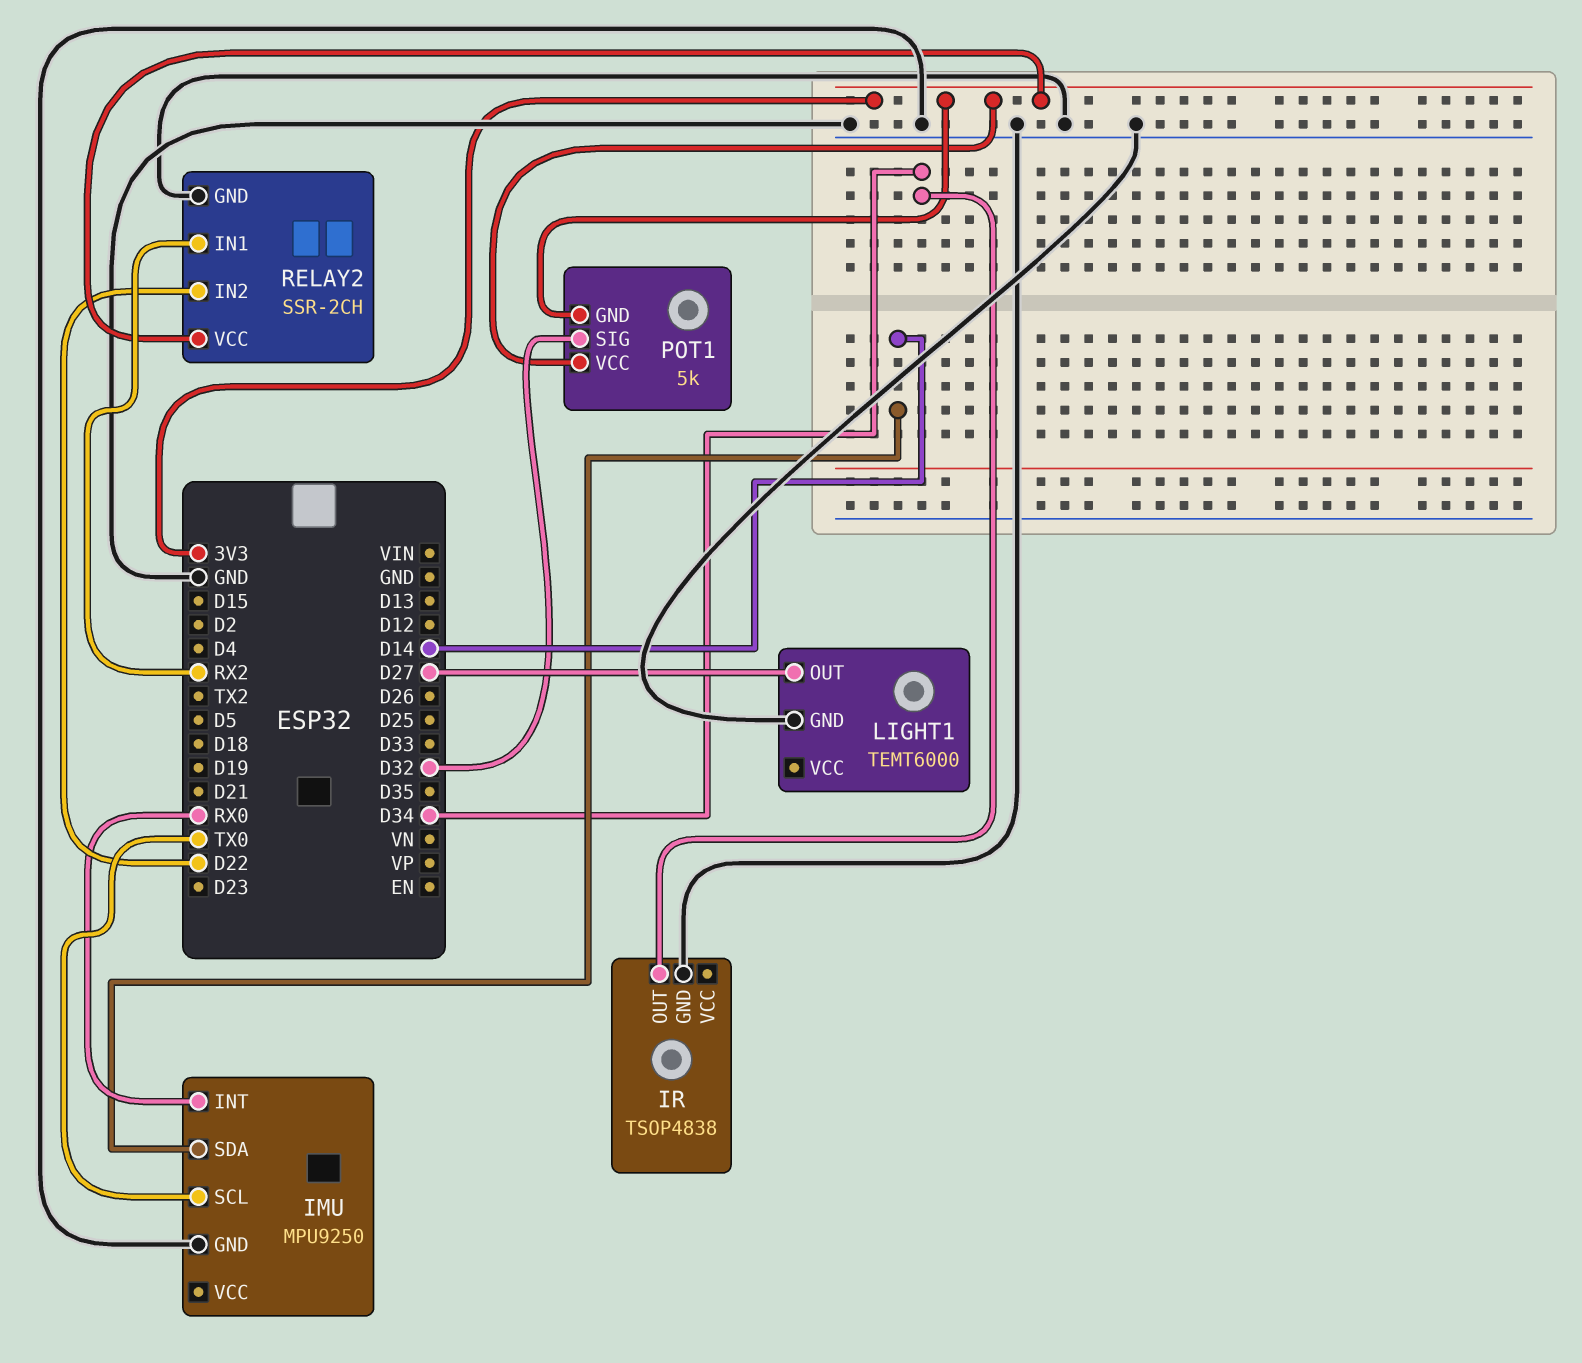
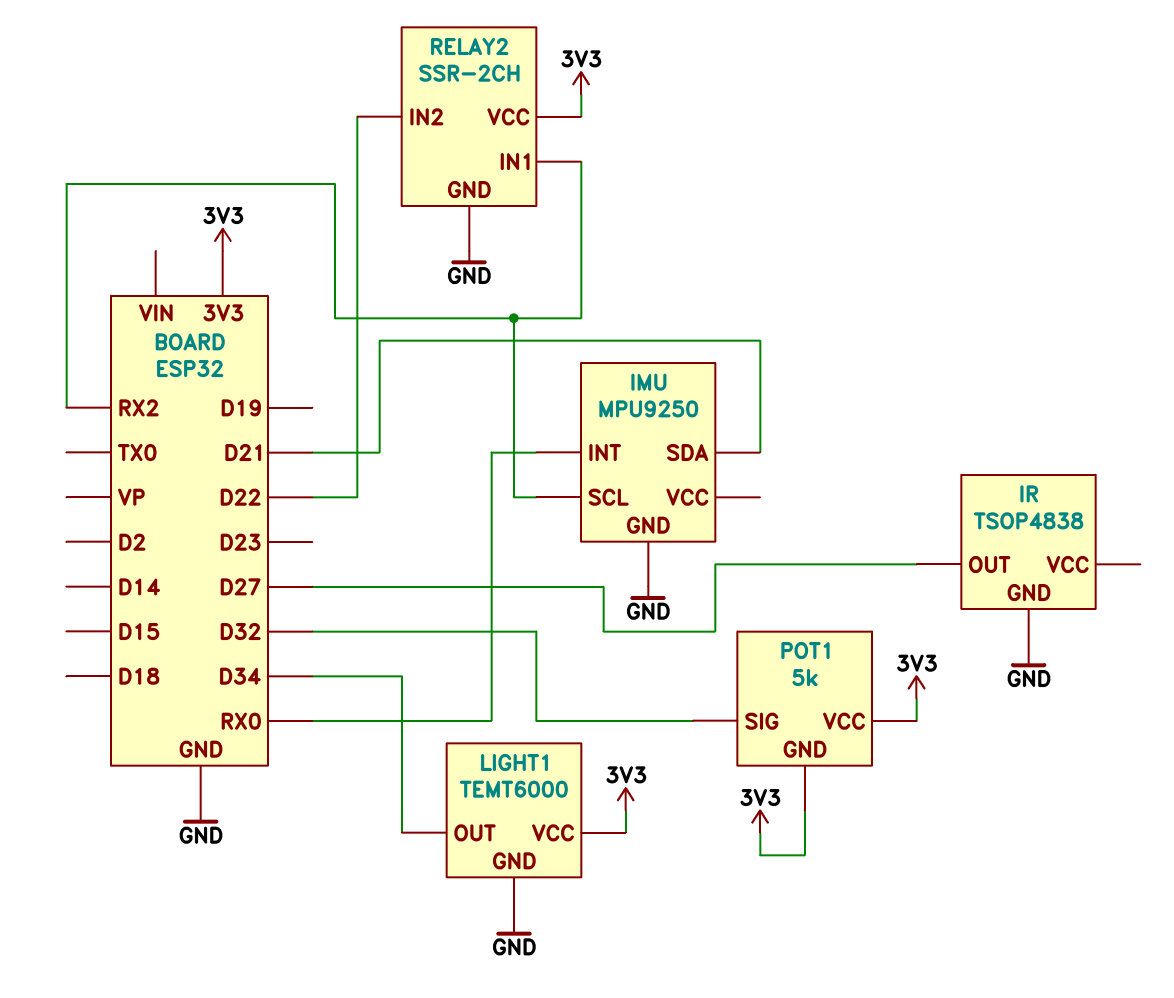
IMU pin SCL: TX0 -> RX2
IMU pin SDA: D14 -> D21
IR pin OUT: D34 -> D27
LIGHT1 pin OUT: D27 -> D34
LIGHT1 pin VCC: none -> 3V3

